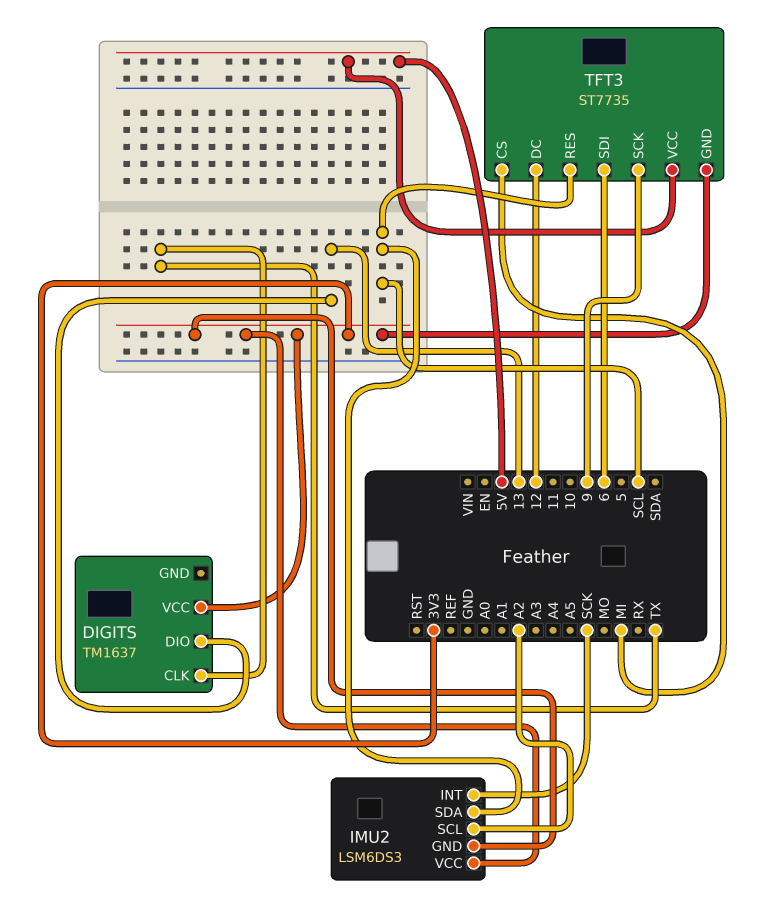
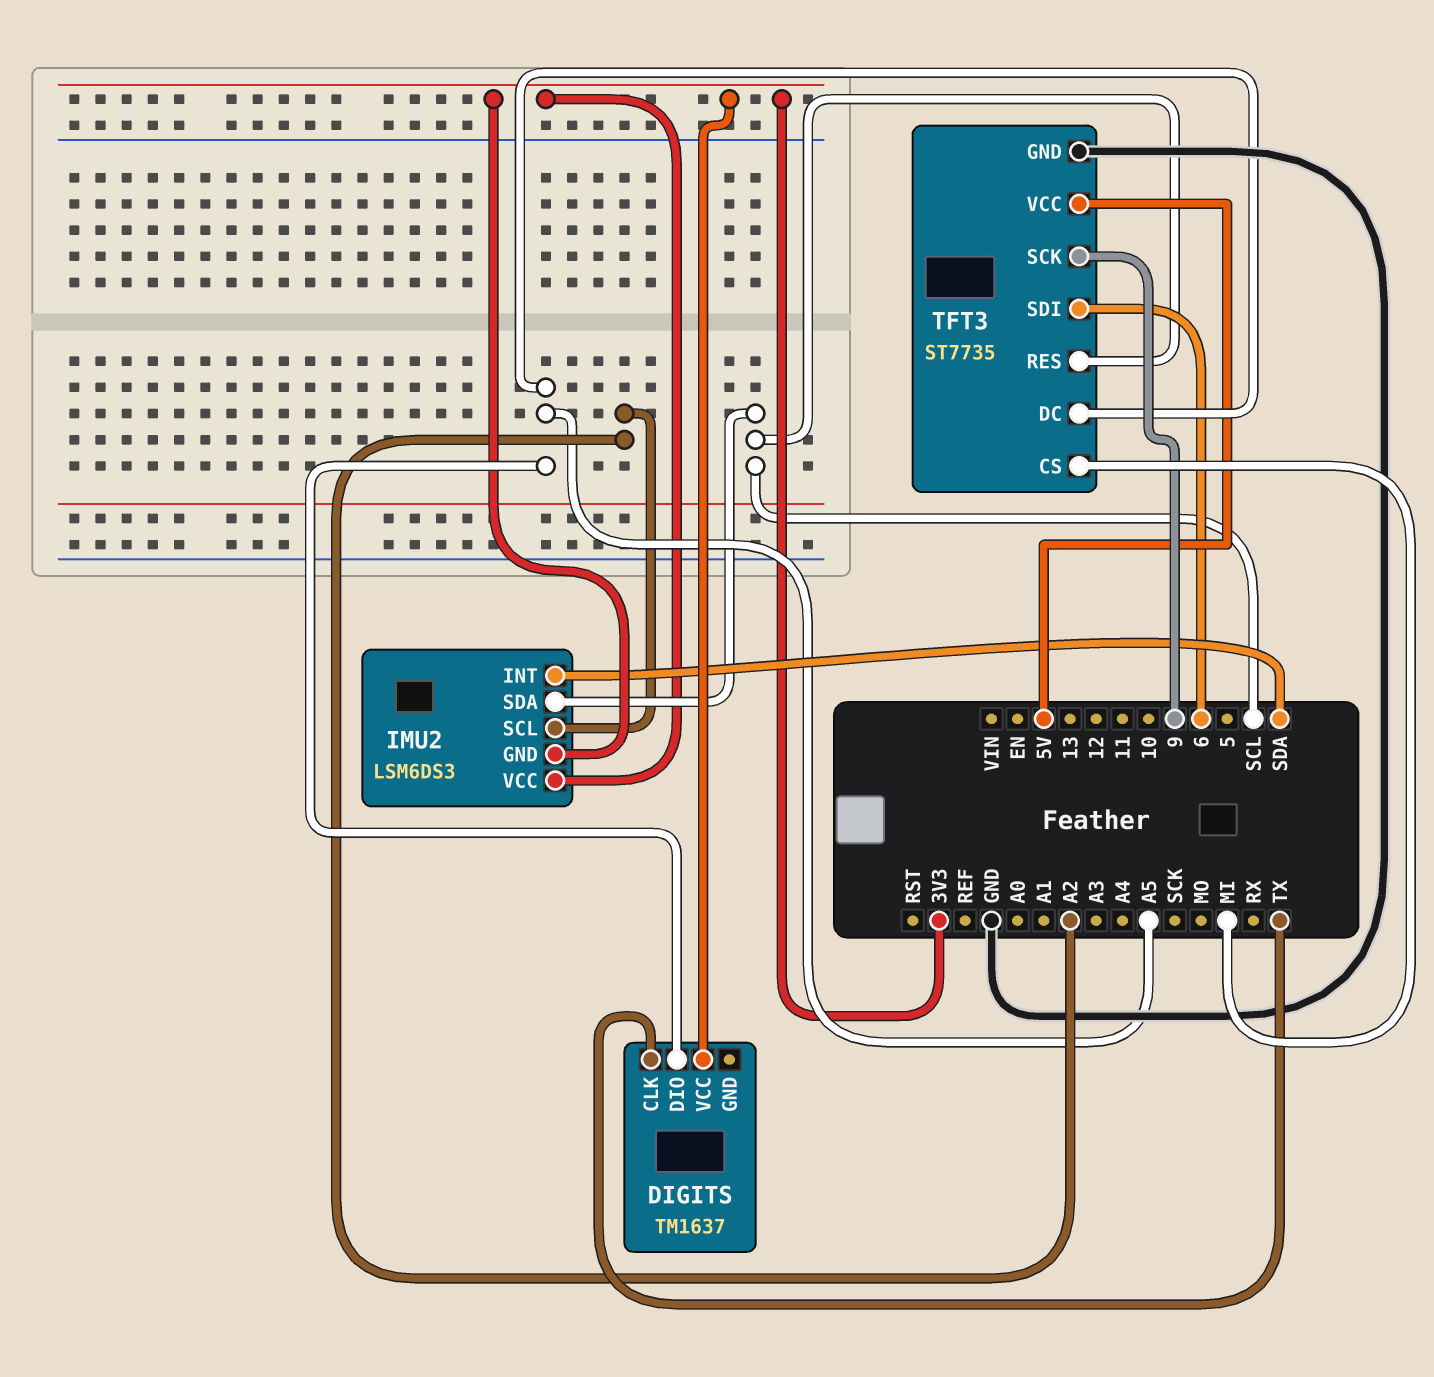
DIGITS pin DIO: 13 -> A5
IMU2 pin INT: SCK -> SDA
TFT3 pin DC: 12 -> A5
TFT3 pin GND: 3V3 -> GND

